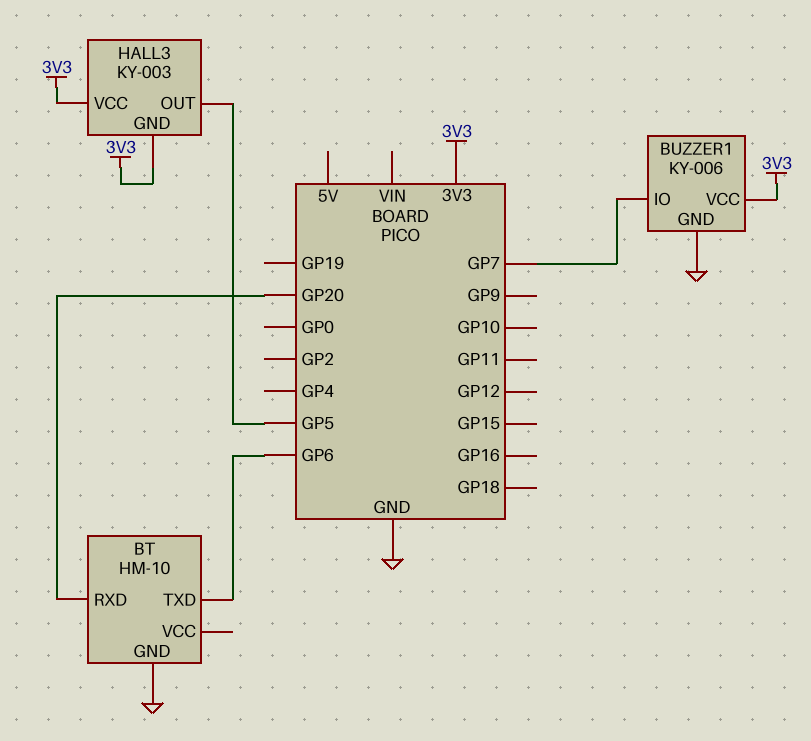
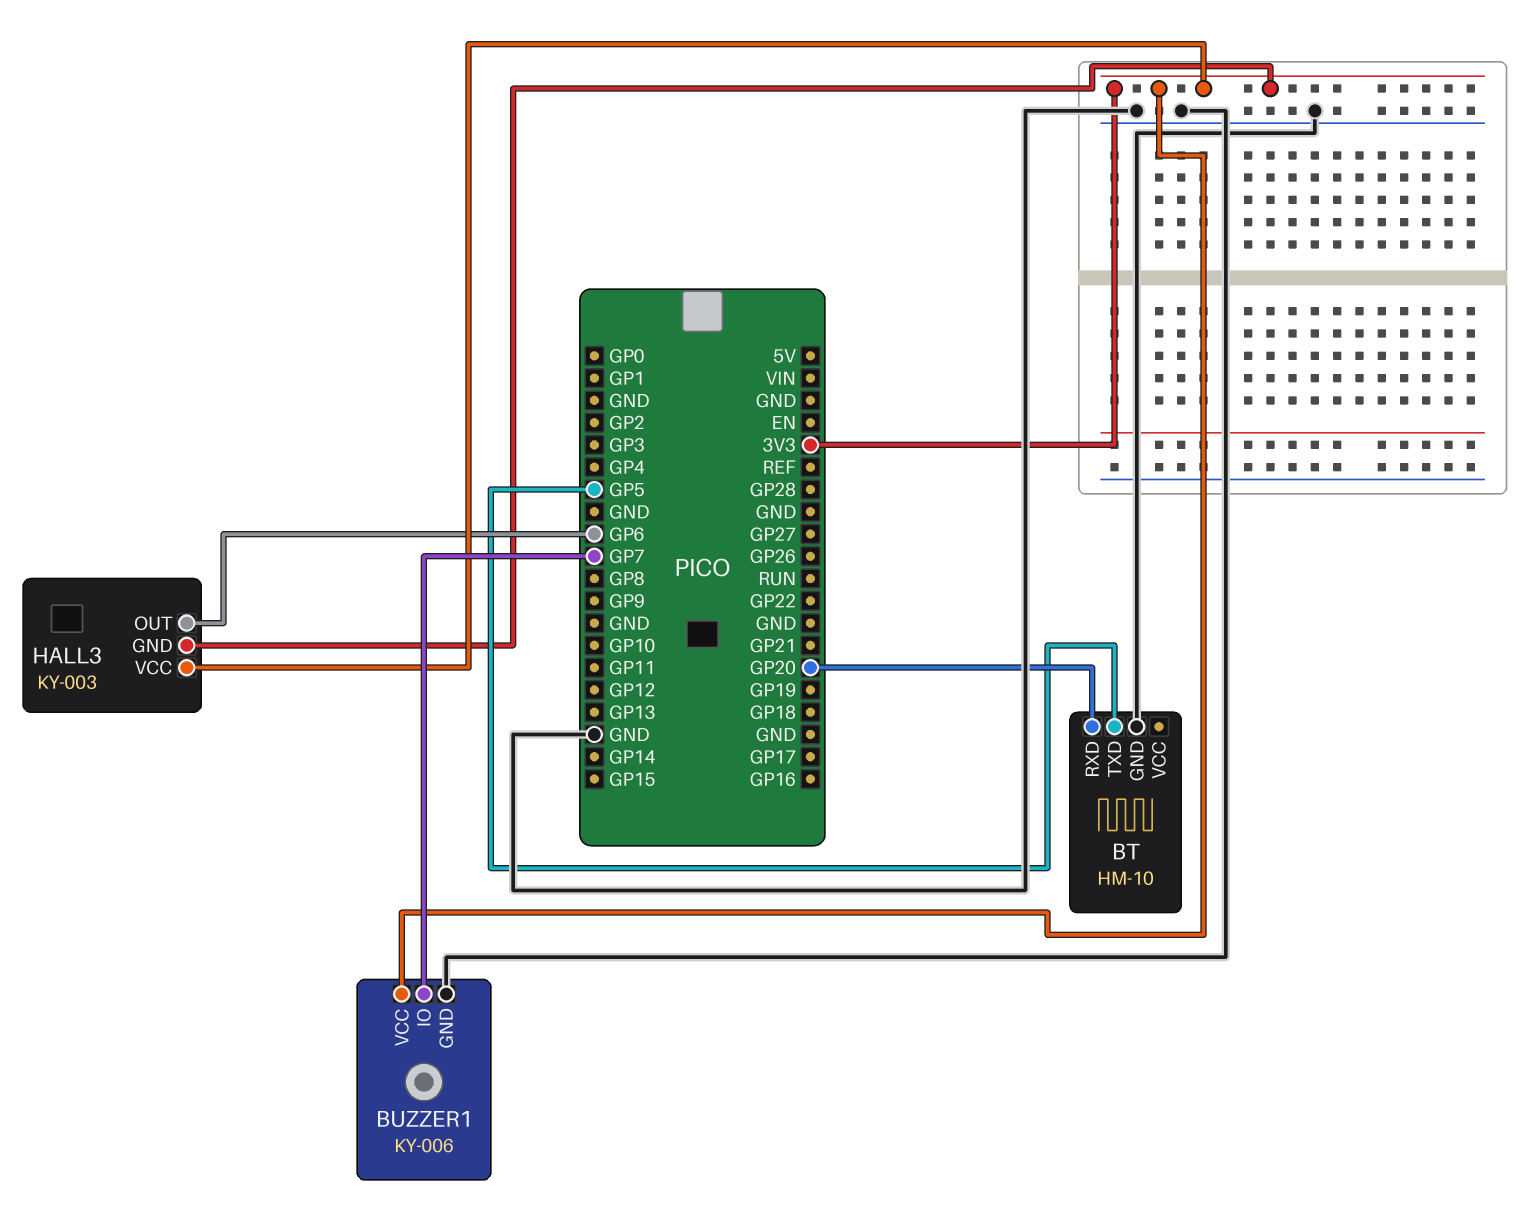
BT pin TXD: GP6 -> GP5
HALL3 pin OUT: GP5 -> GP6

